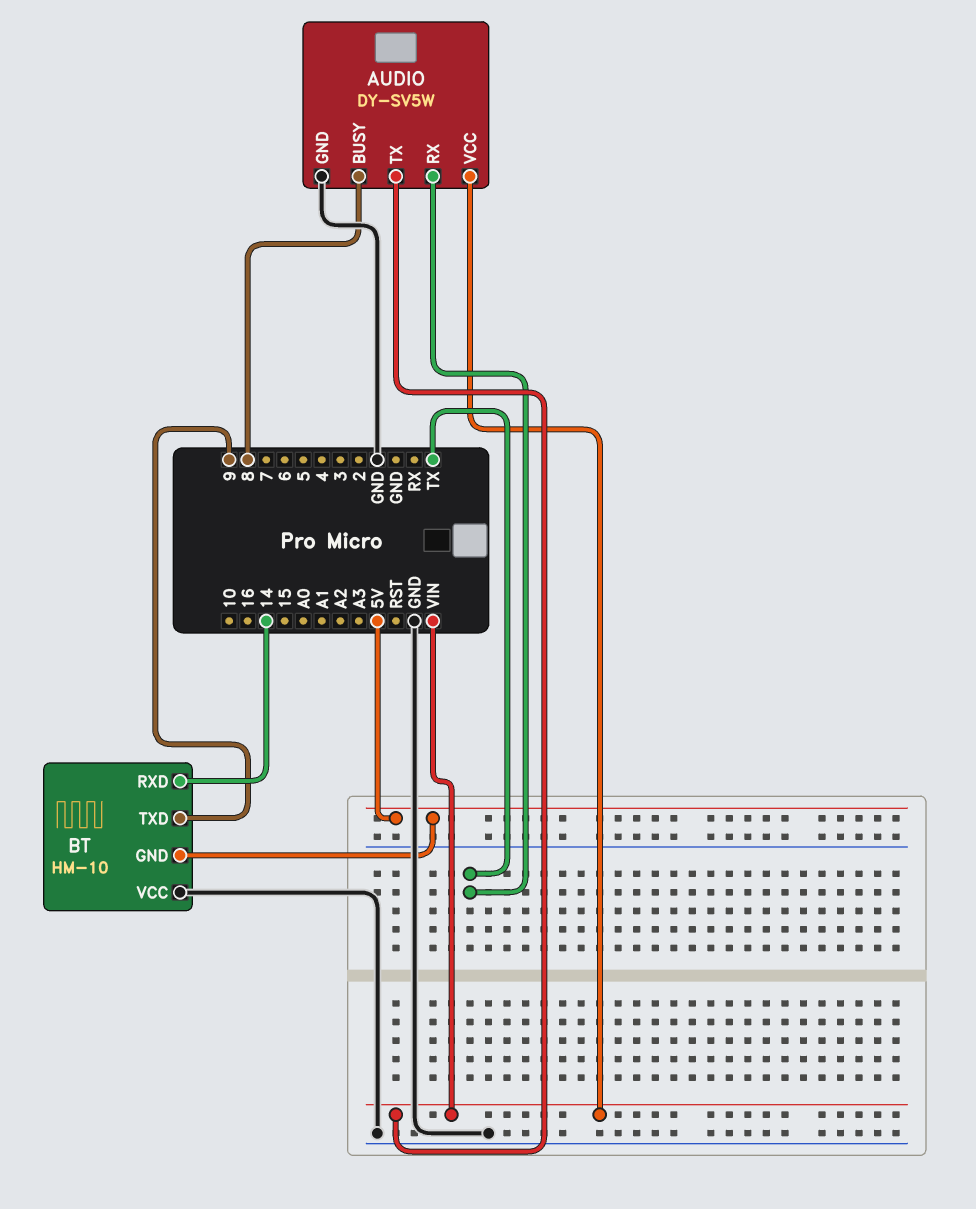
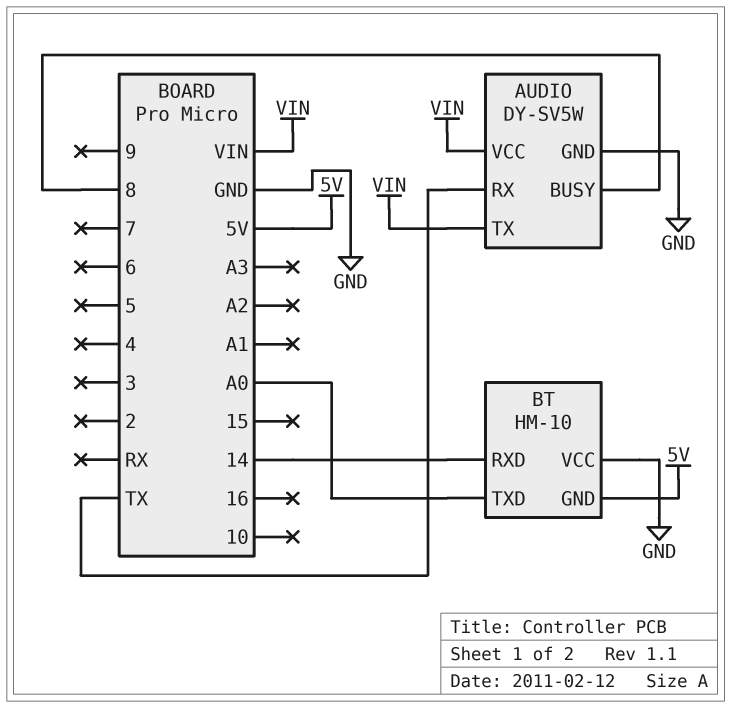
BT pin TXD: 9 -> A0

